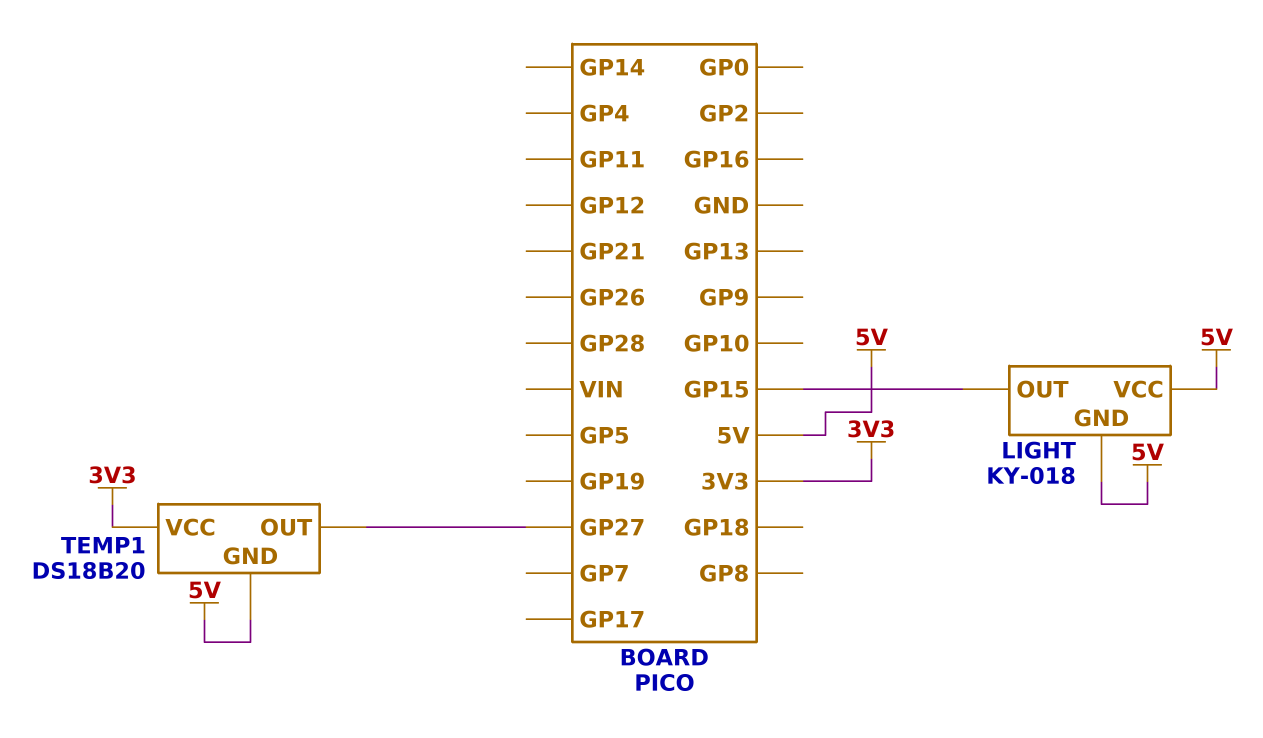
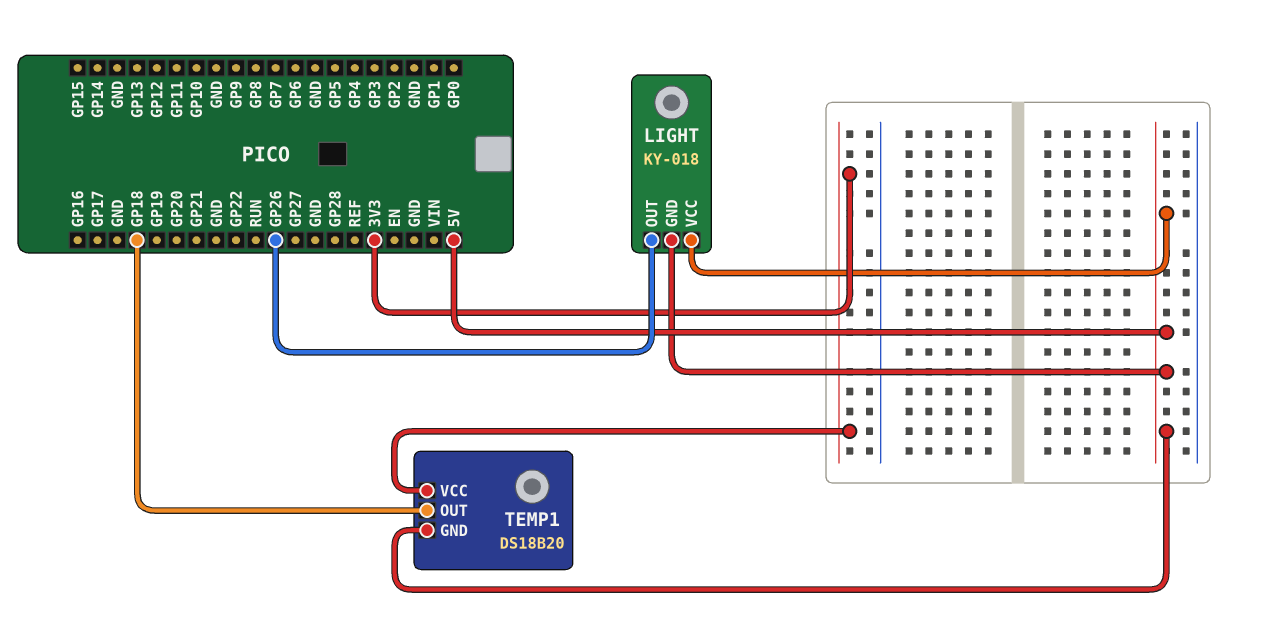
LIGHT pin OUT: GP15 -> GP26
TEMP1 pin OUT: GP27 -> GP18

